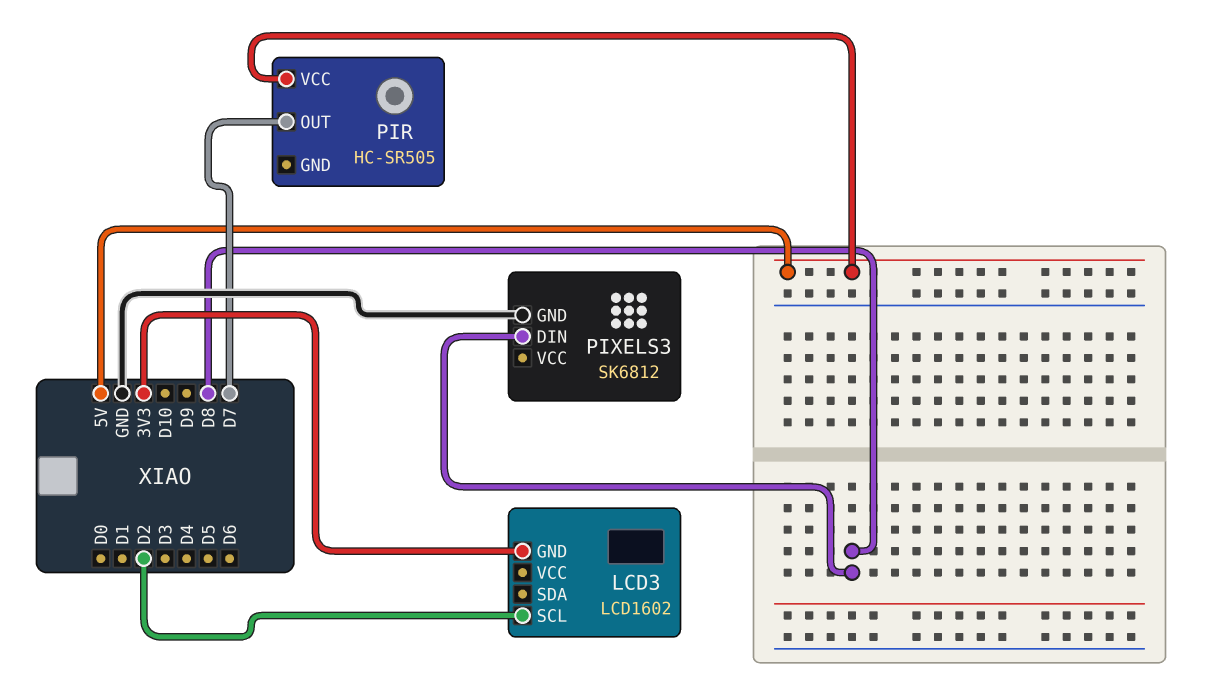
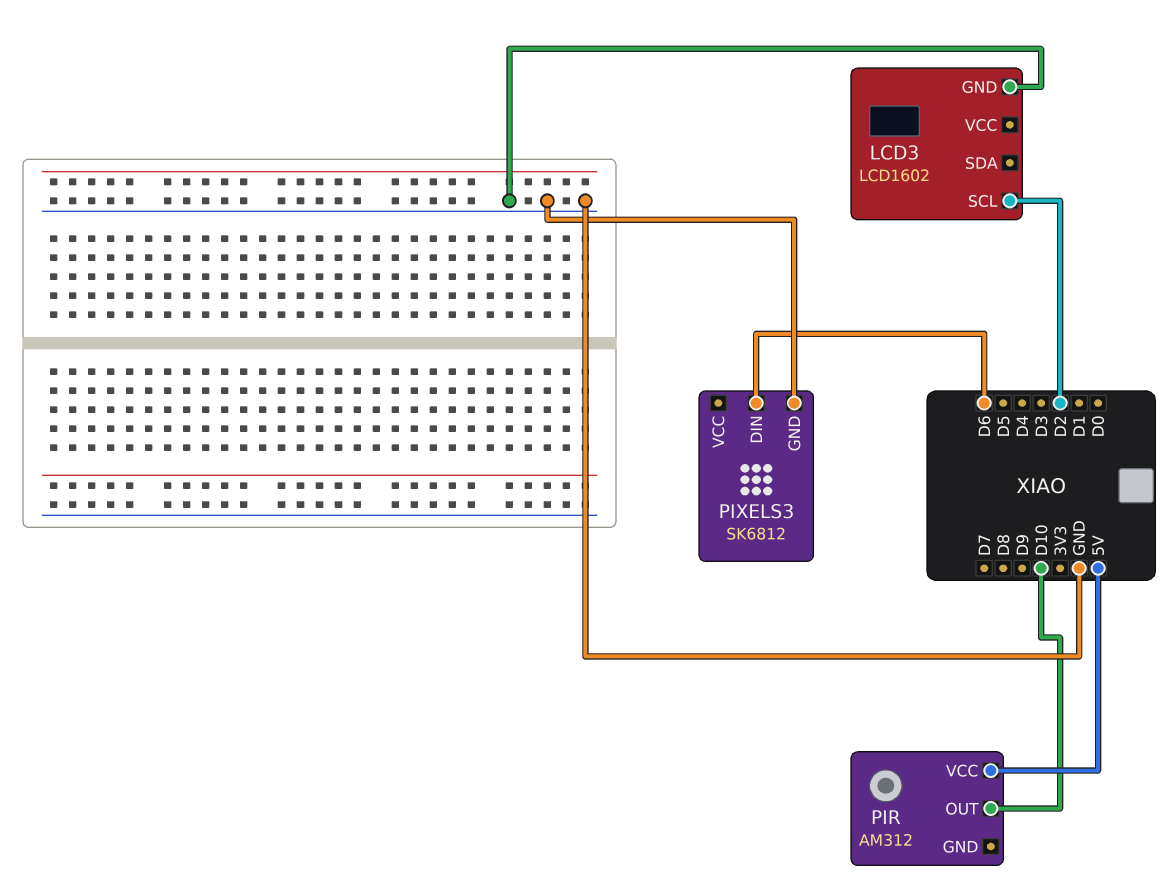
LCD3 pin GND: 3V3 -> GND
PIR: HC-SR505 -> AM312
PIR pin OUT: D7 -> D10
PIXELS3 pin DIN: D8 -> D6

